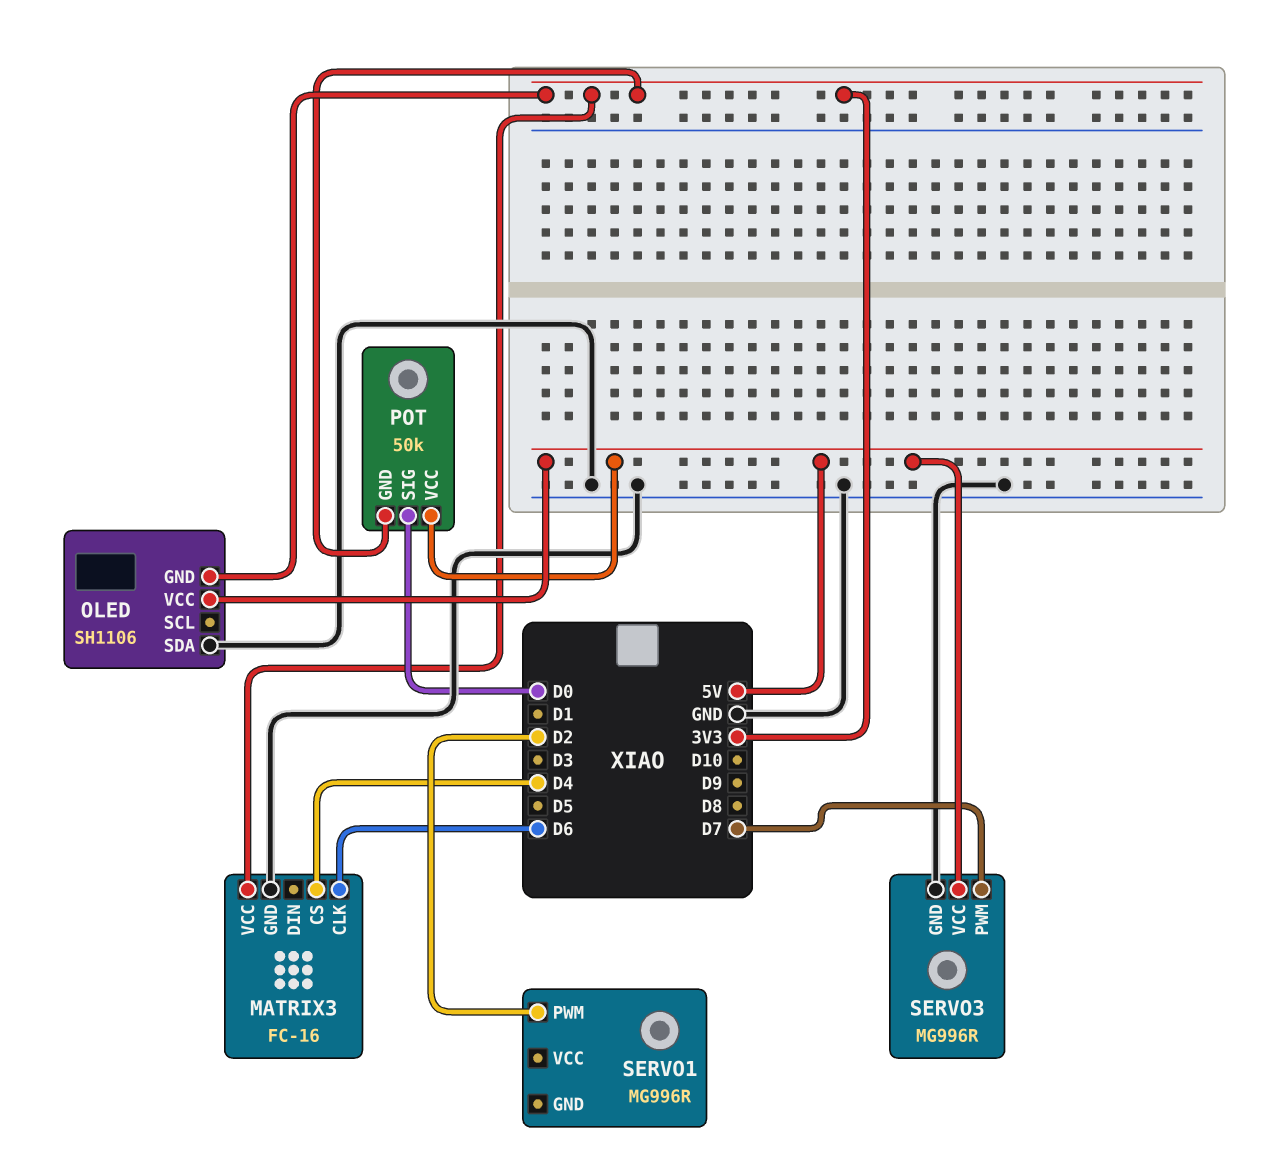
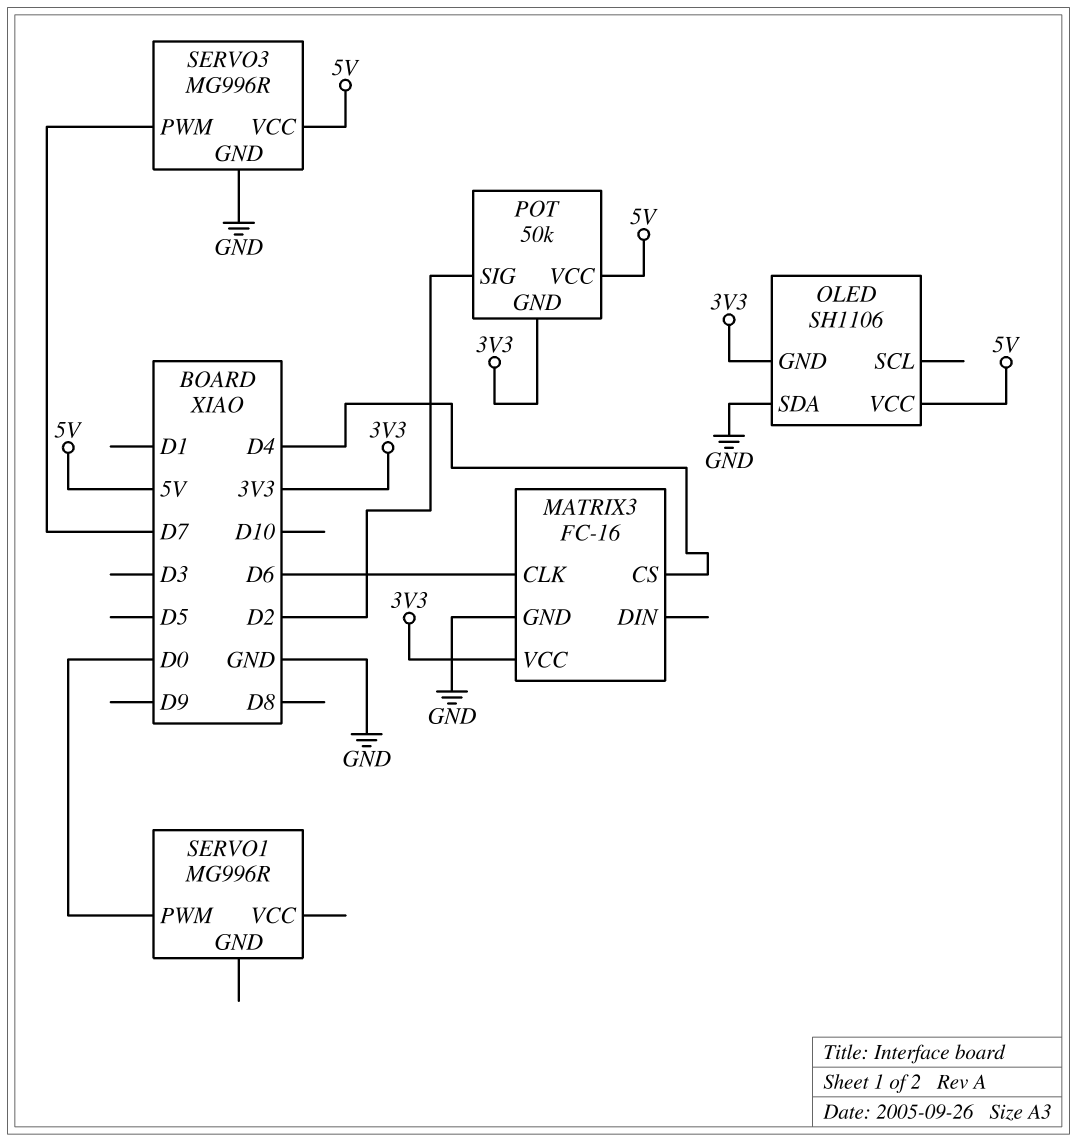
POT pin SIG: D0 -> D2
SERVO1 pin PWM: D2 -> D0

